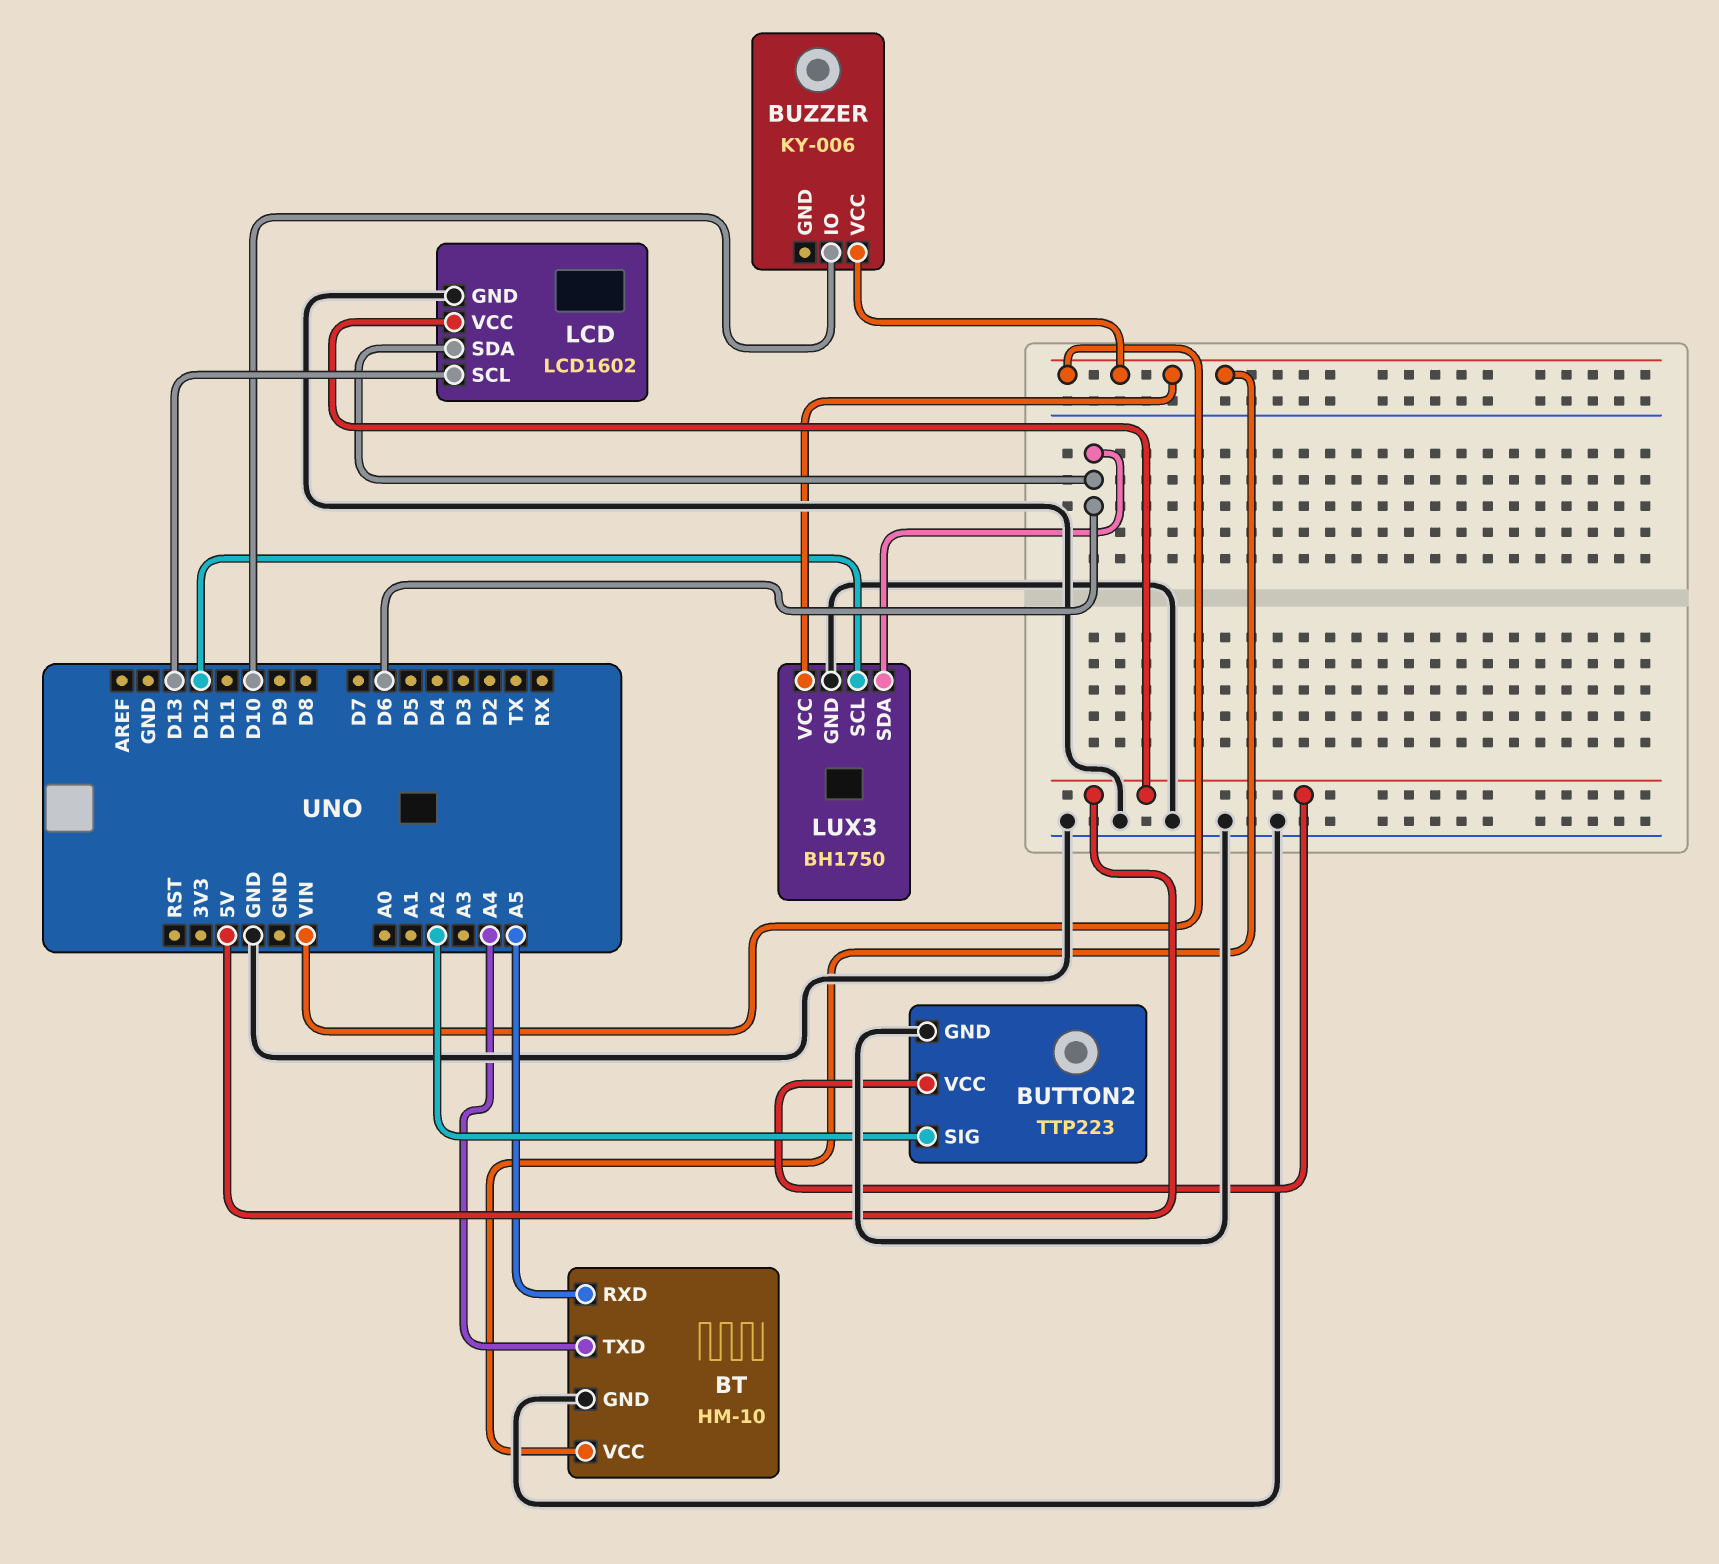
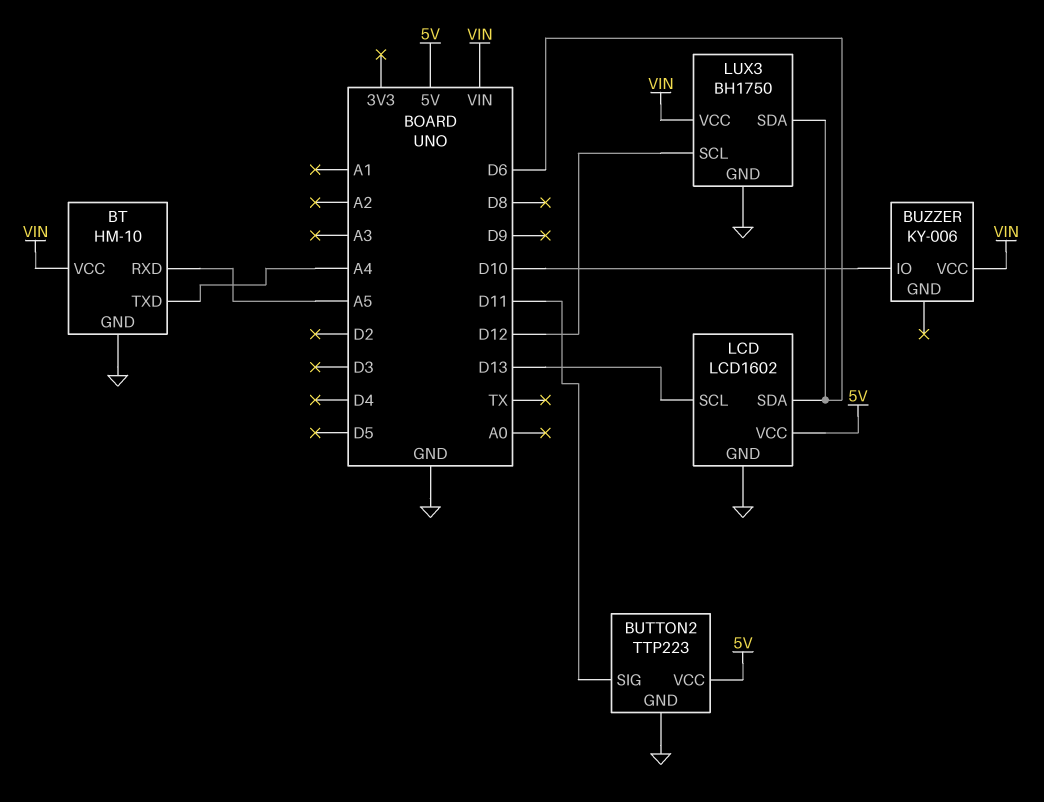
BUTTON2 pin SIG: A2 -> D11

